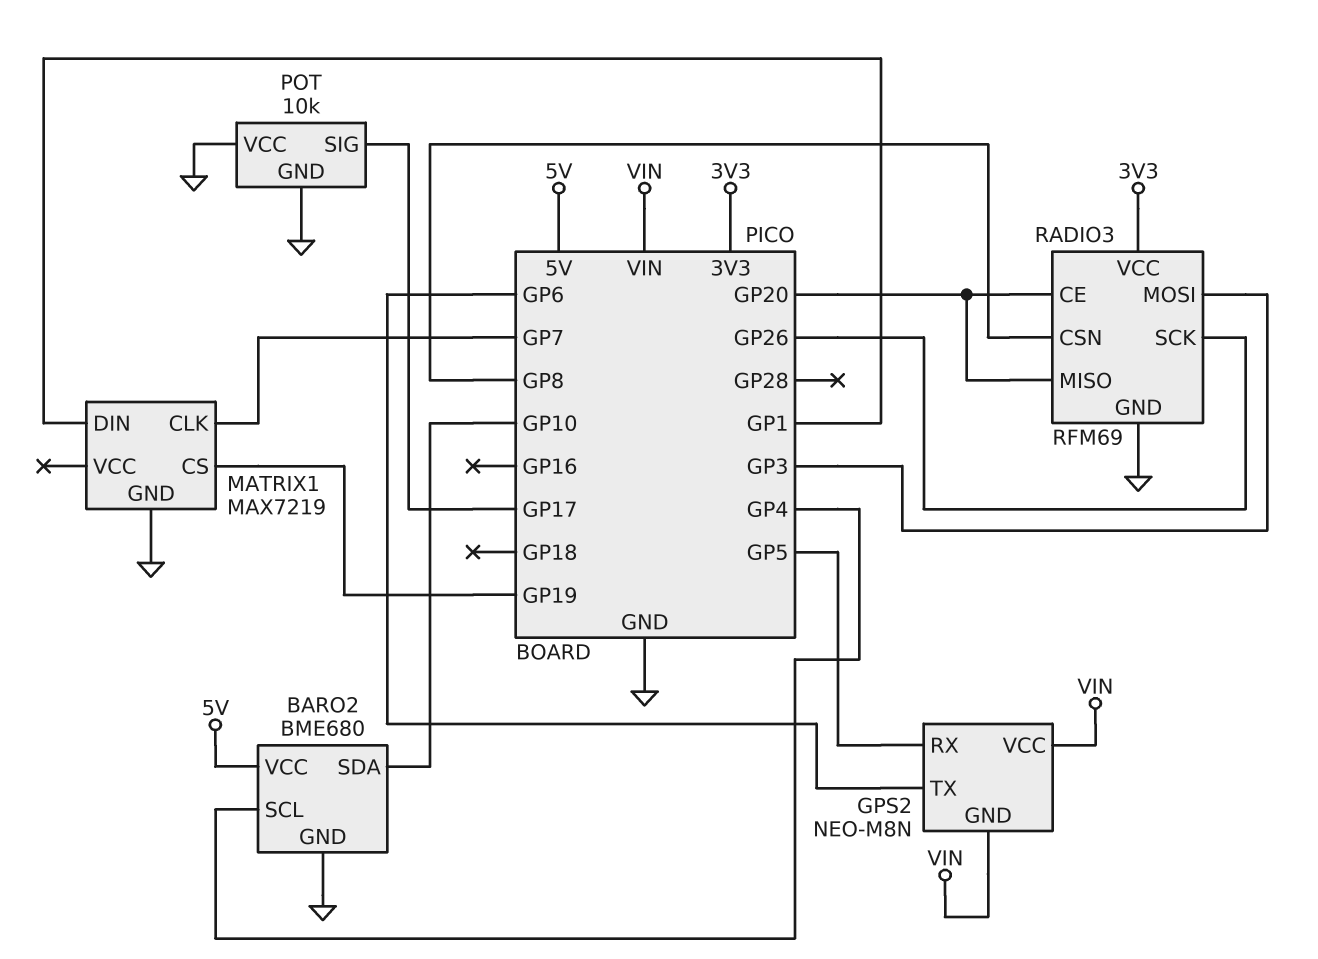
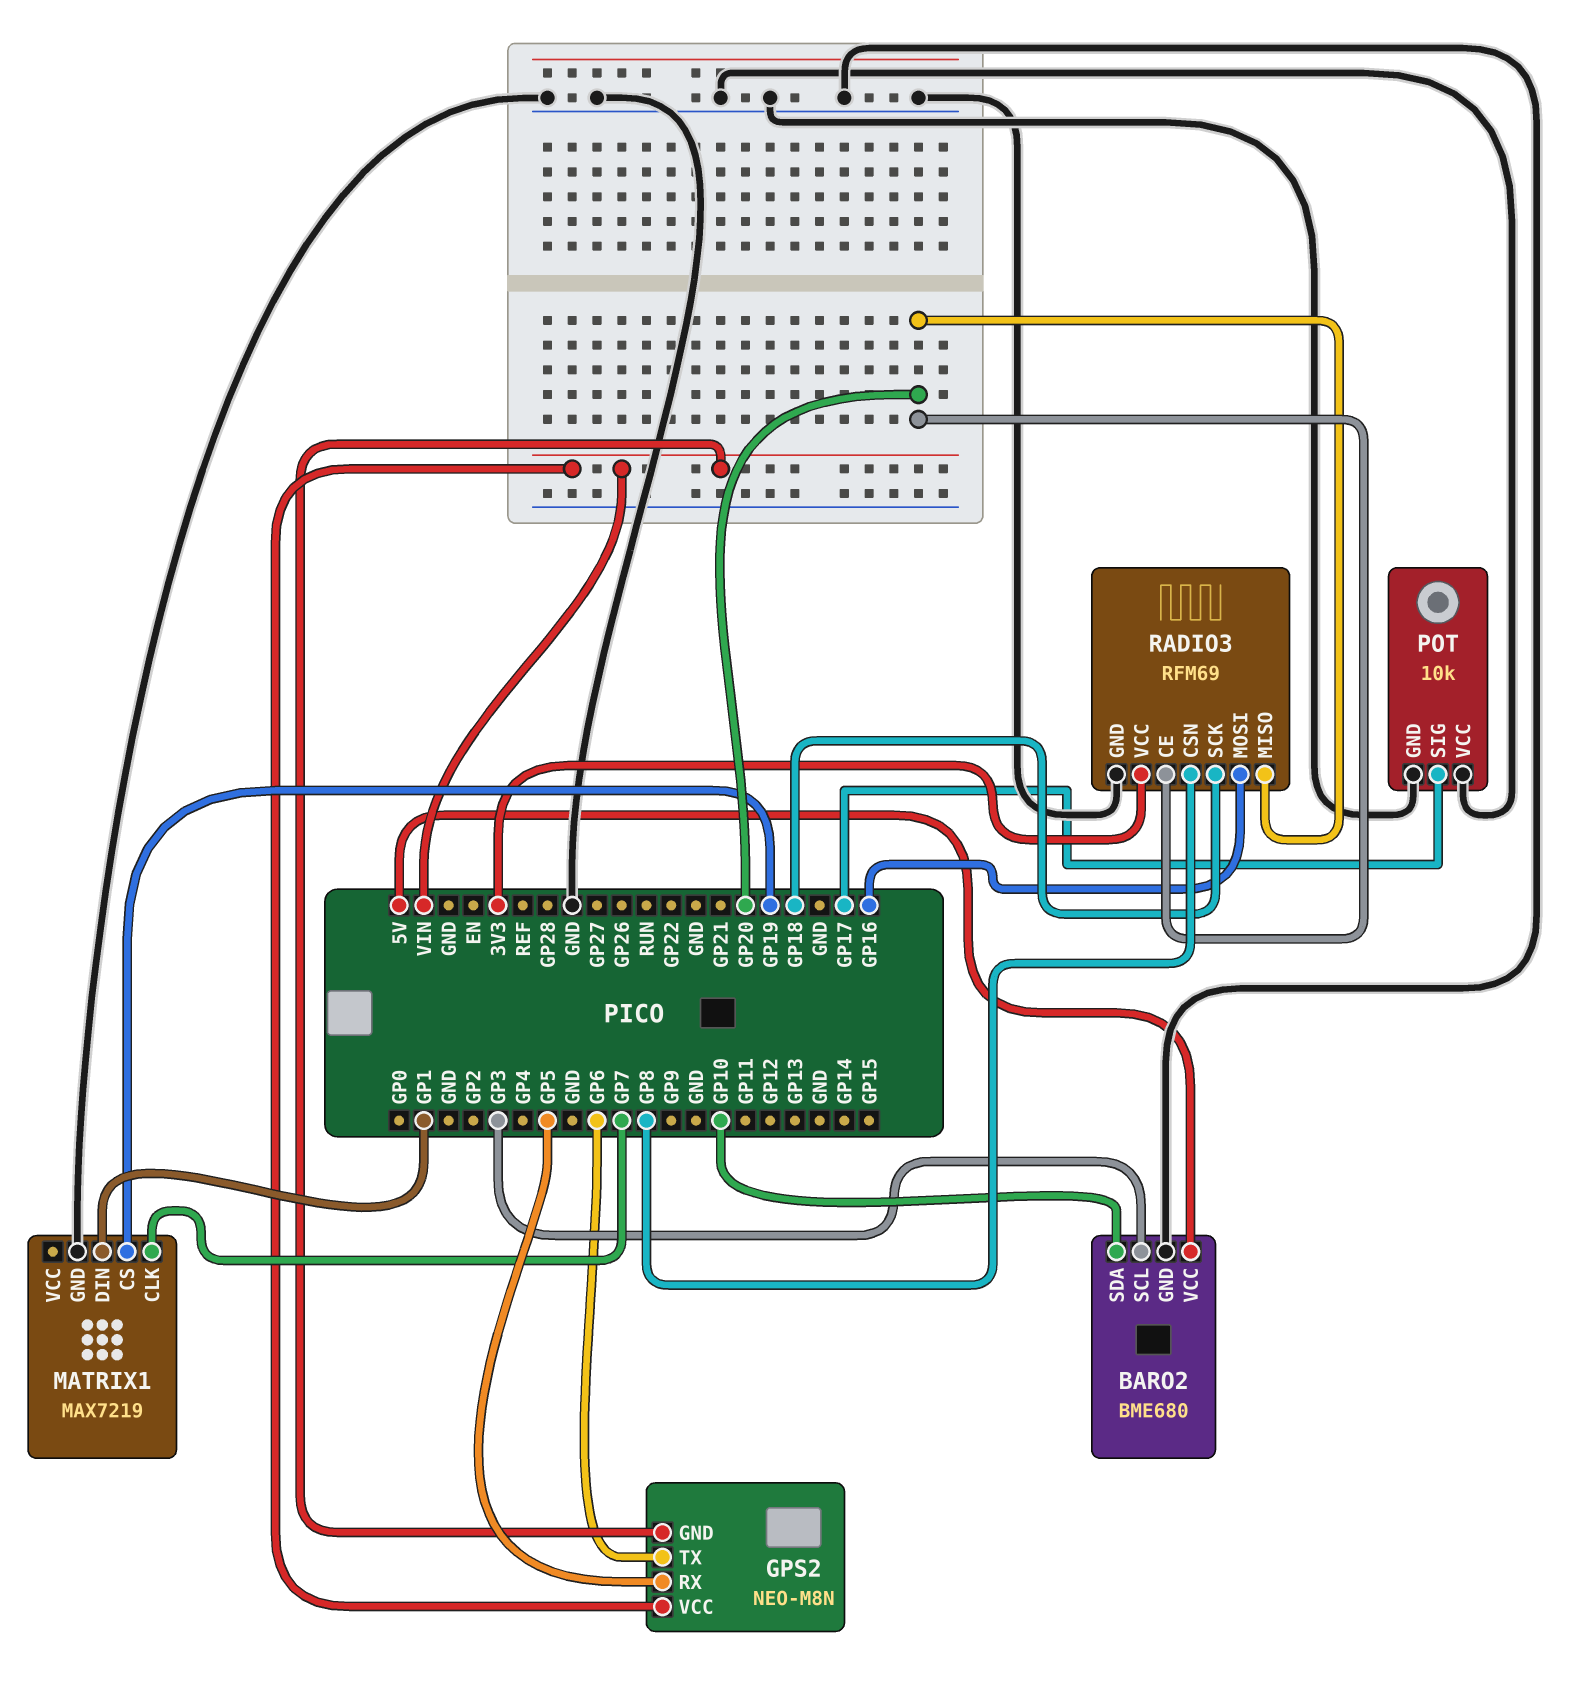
BARO2 pin SCL: GP4 -> GP3
RADIO3 pin MOSI: GP3 -> GP16
RADIO3 pin SCK: GP26 -> GP18

